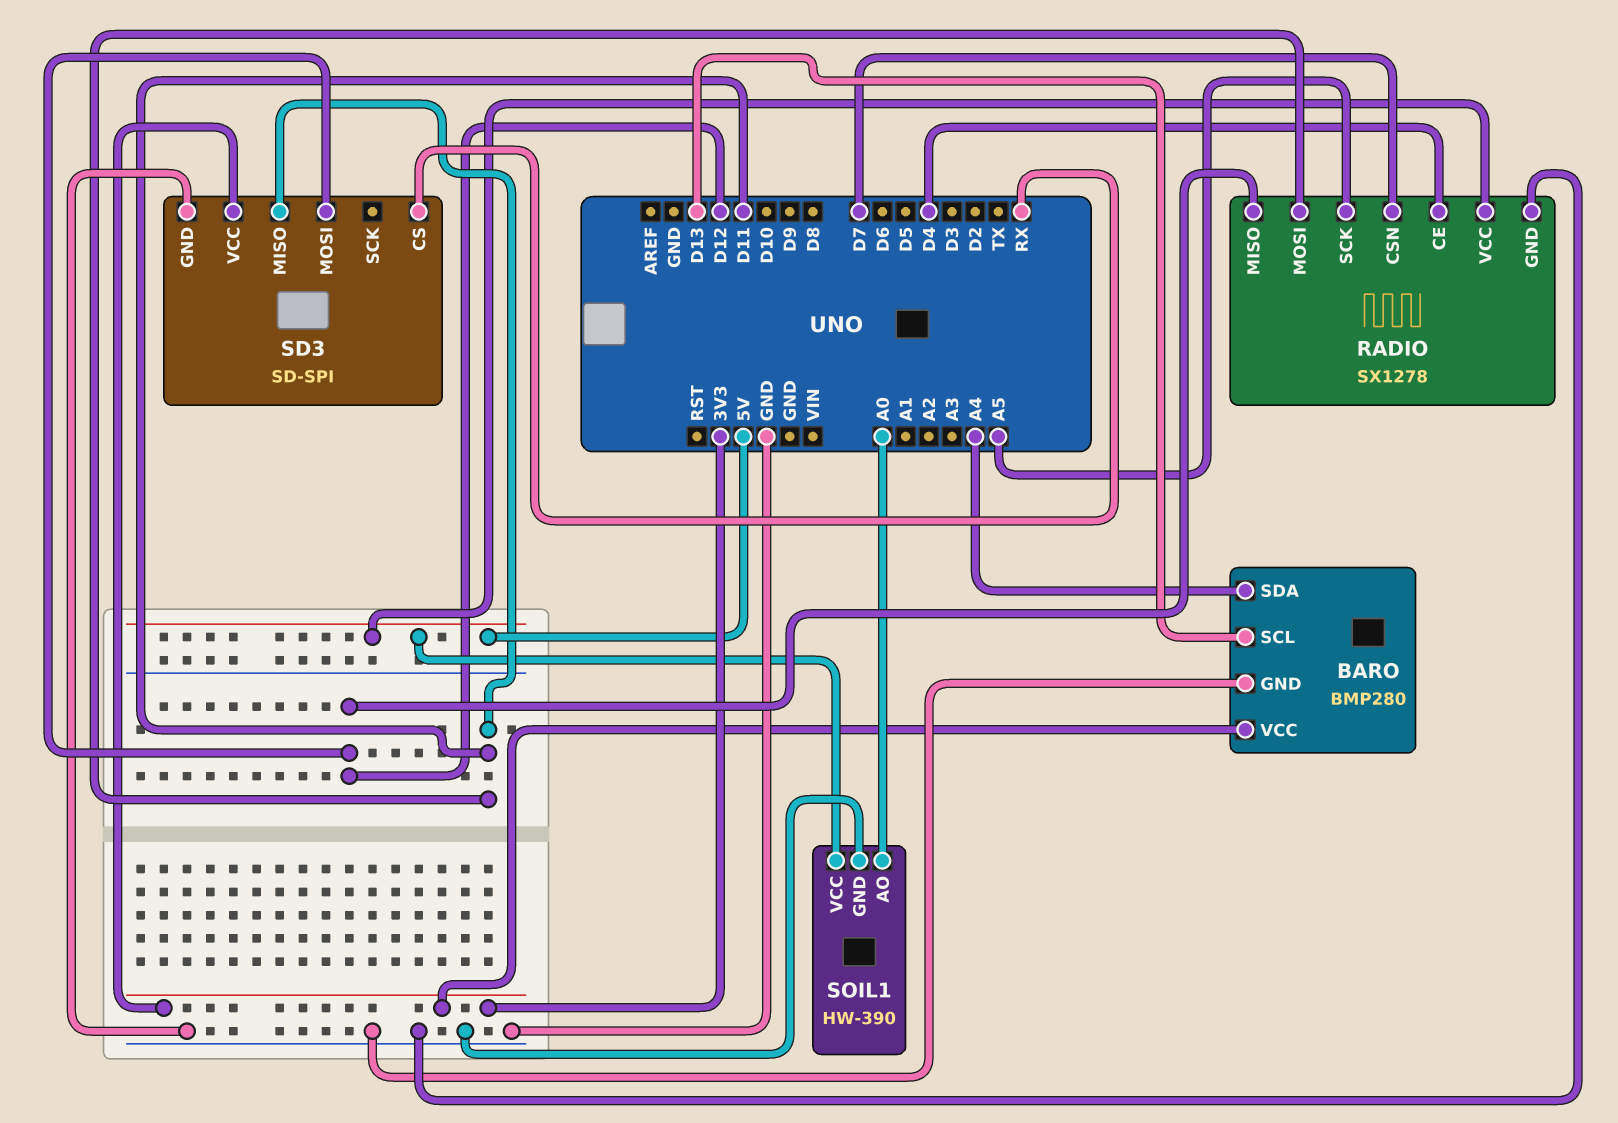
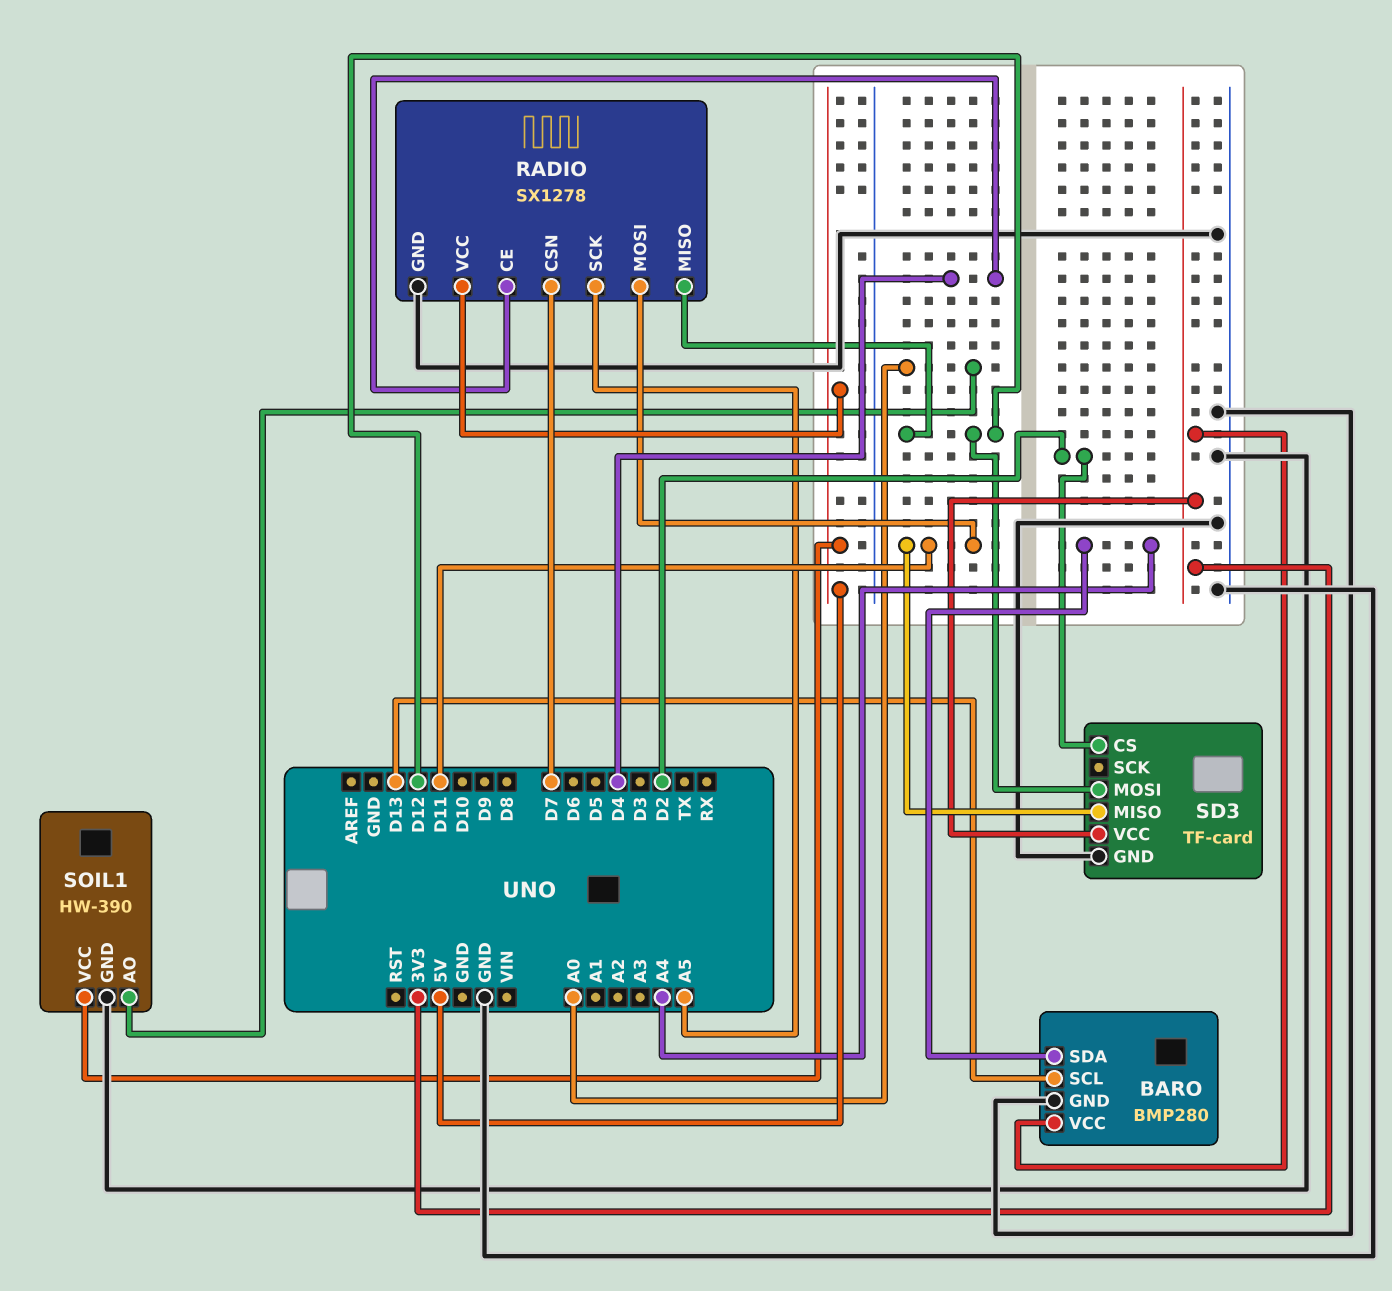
SD3: SD-SPI -> TF-card
SD3 pin CS: RX -> D2

